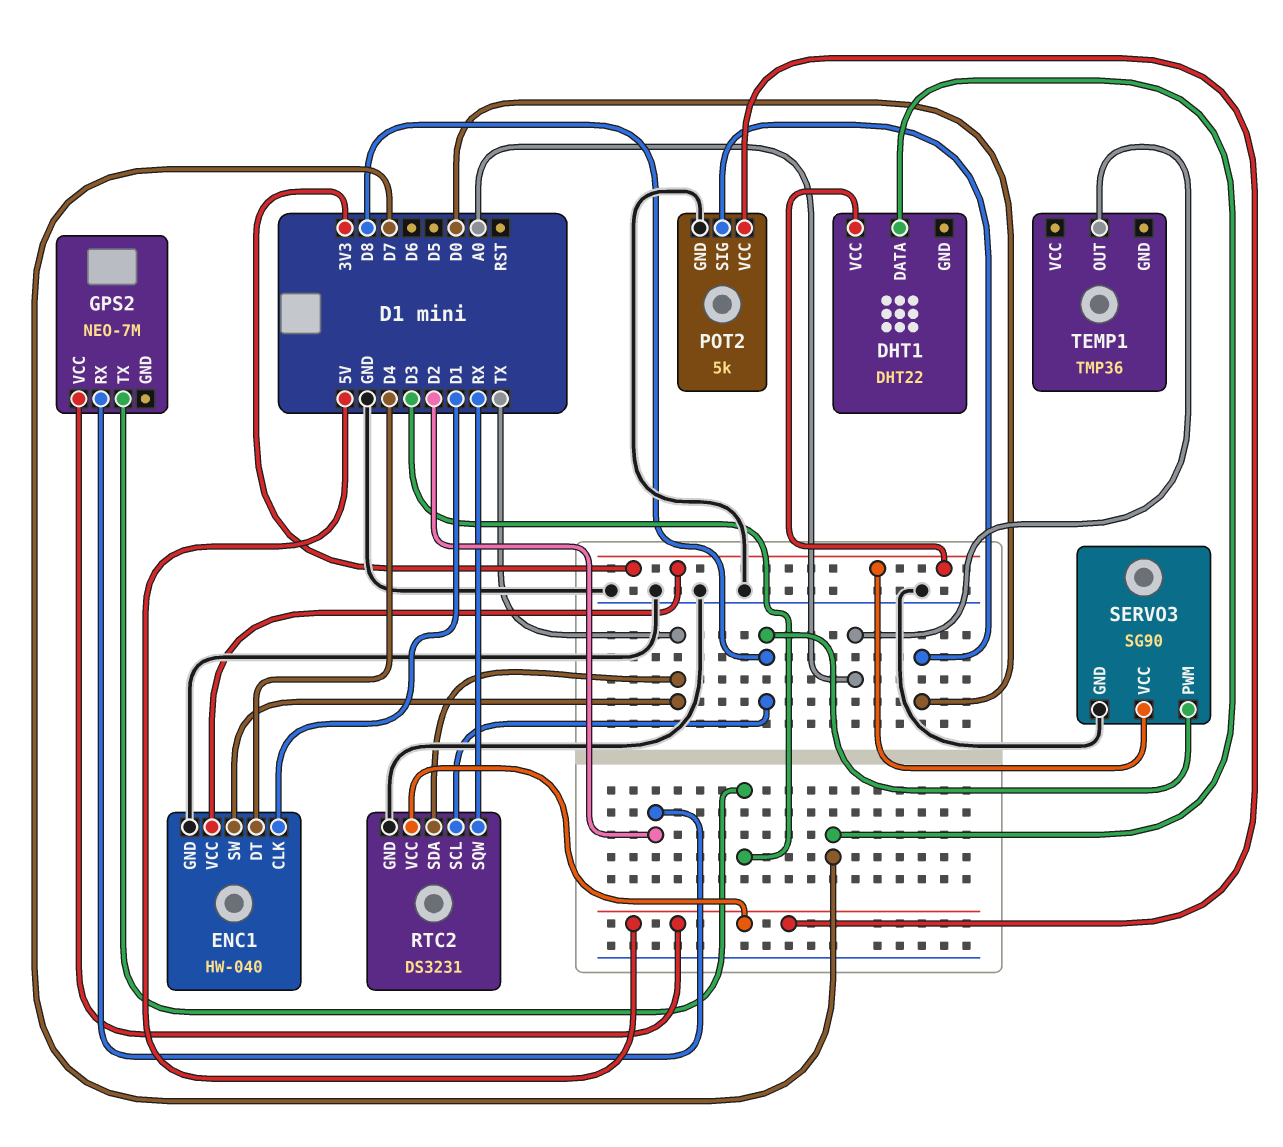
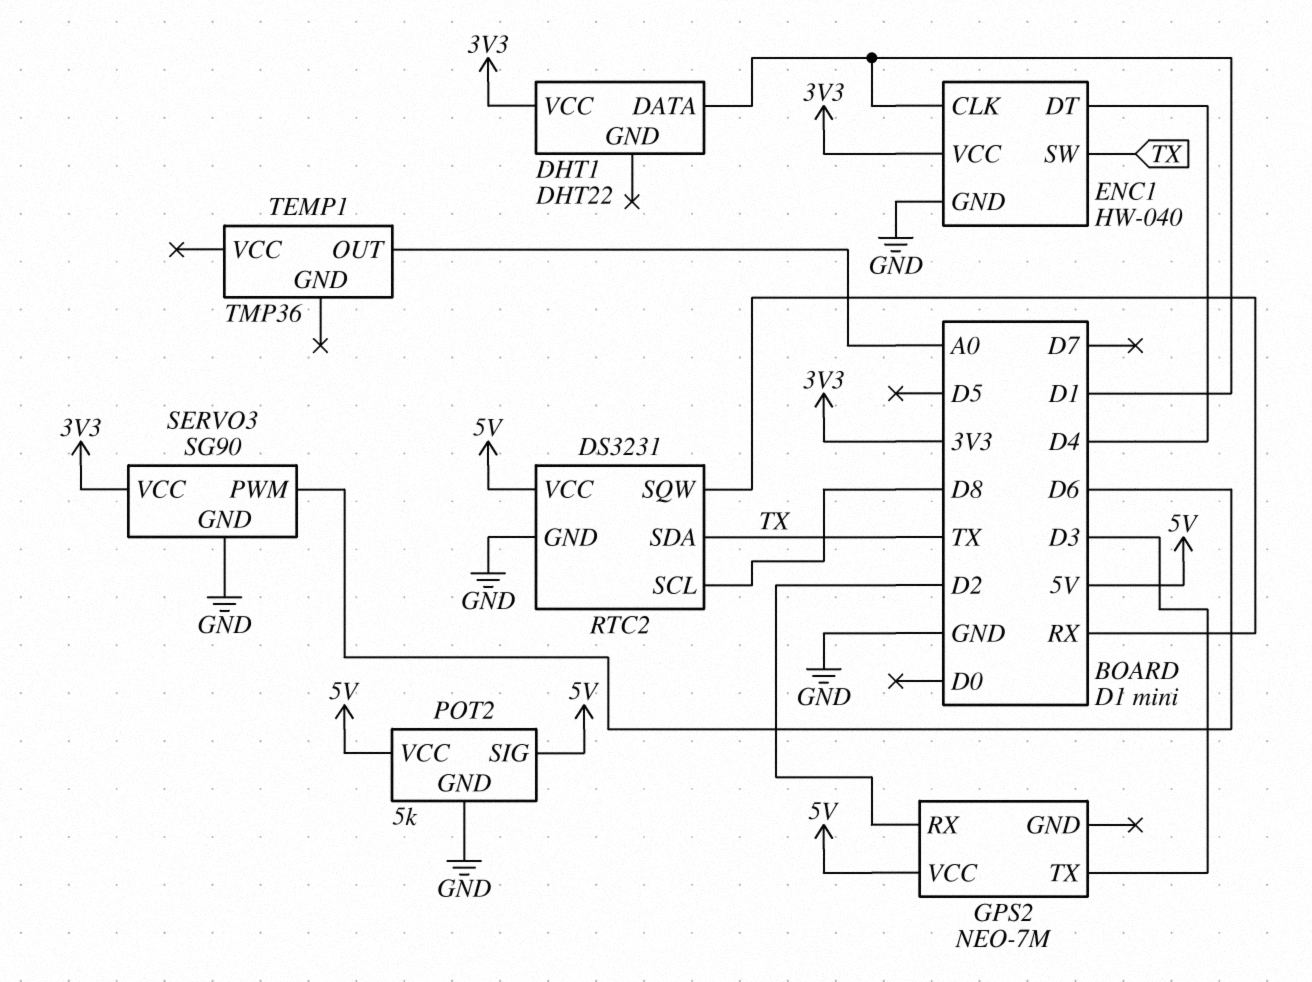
DHT1 pin DATA: D7 -> D1
POT2 pin SIG: D0 -> 5V
SERVO3 pin PWM: D8 -> D6

